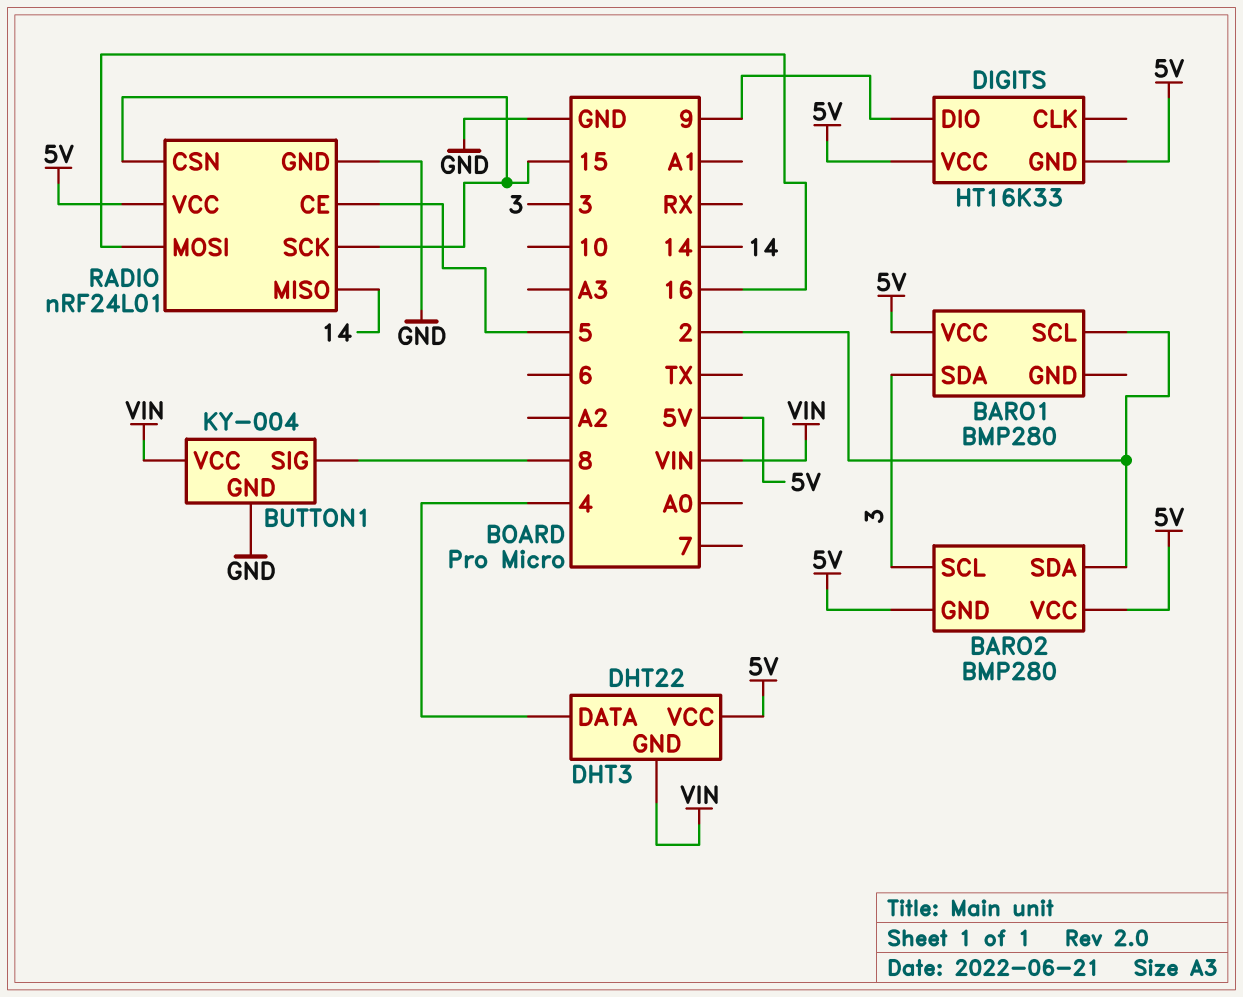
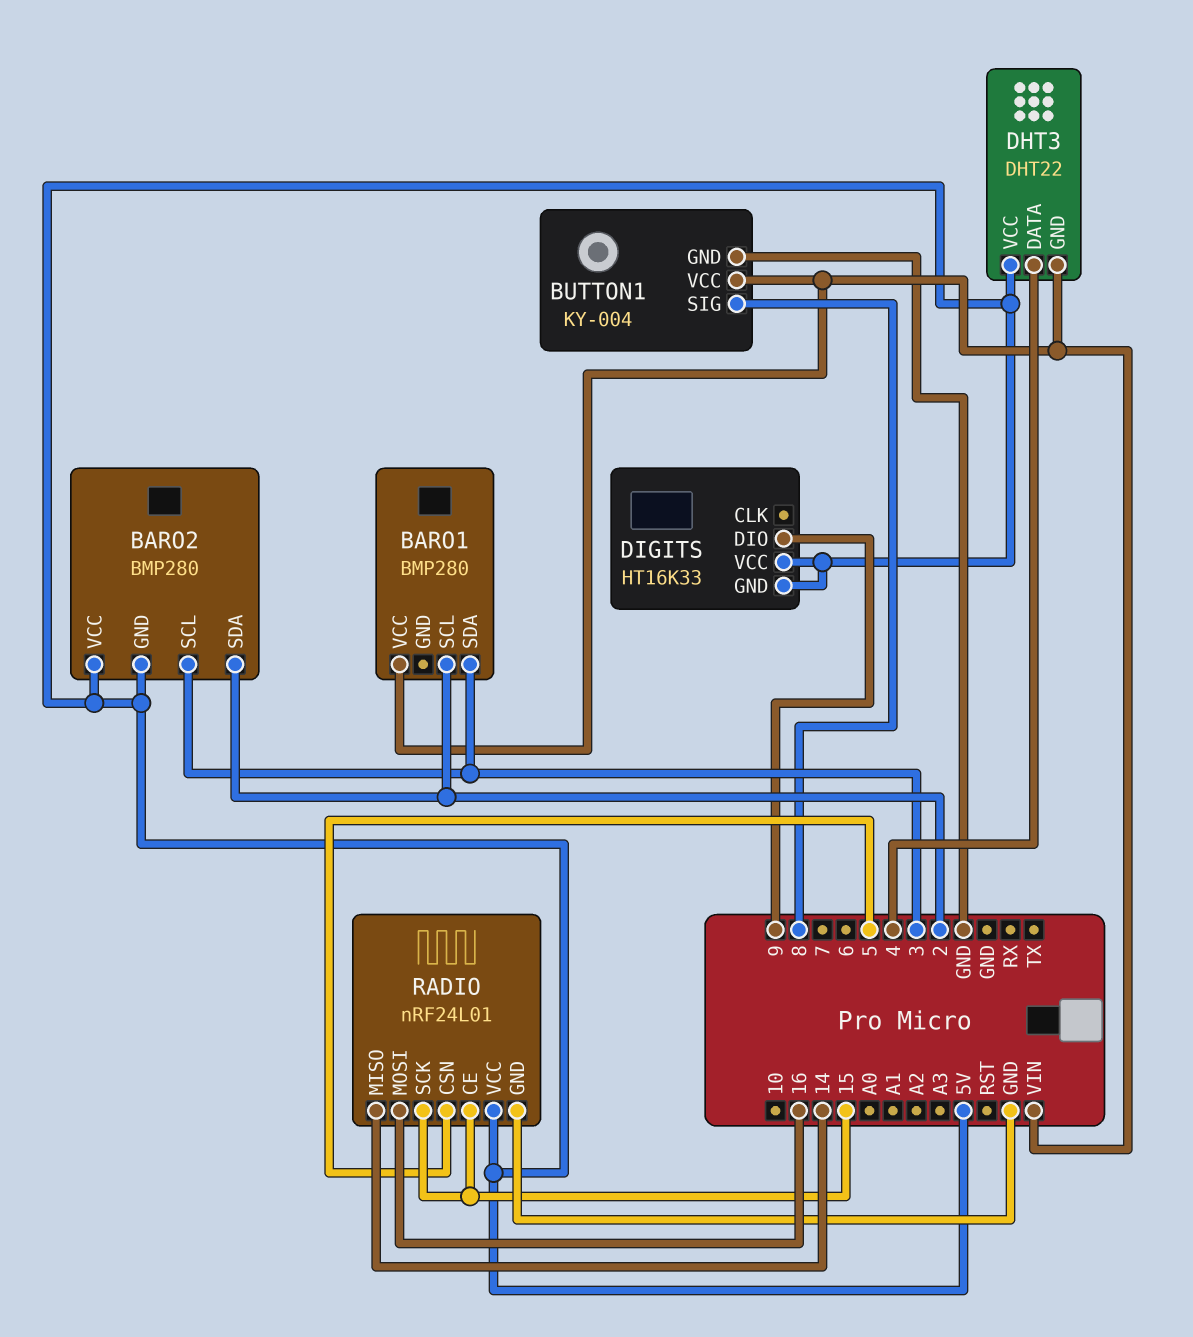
BARO1 pin VCC: 5V -> VIN
RADIO pin CE: 5 -> 15
RADIO pin CSN: 15 -> 5

